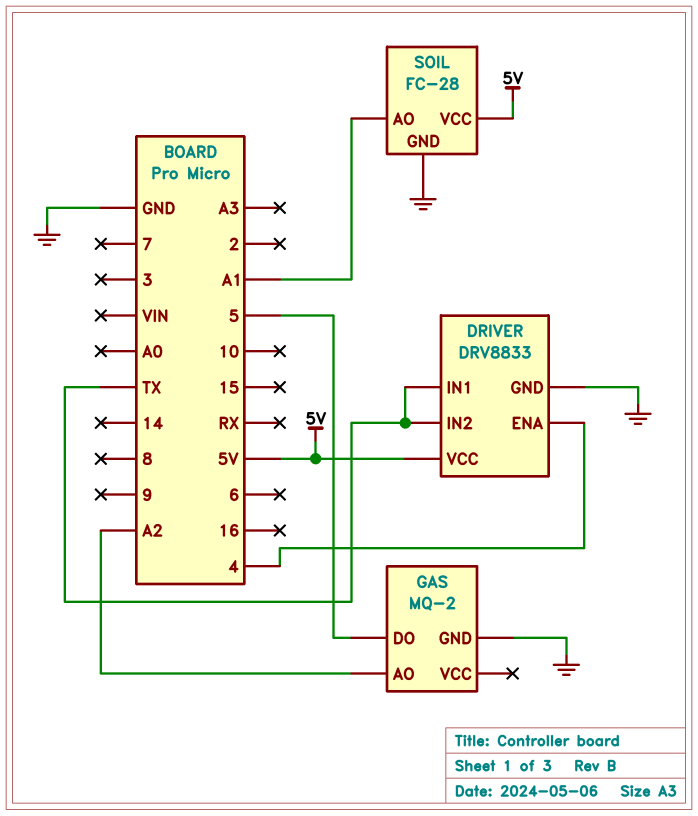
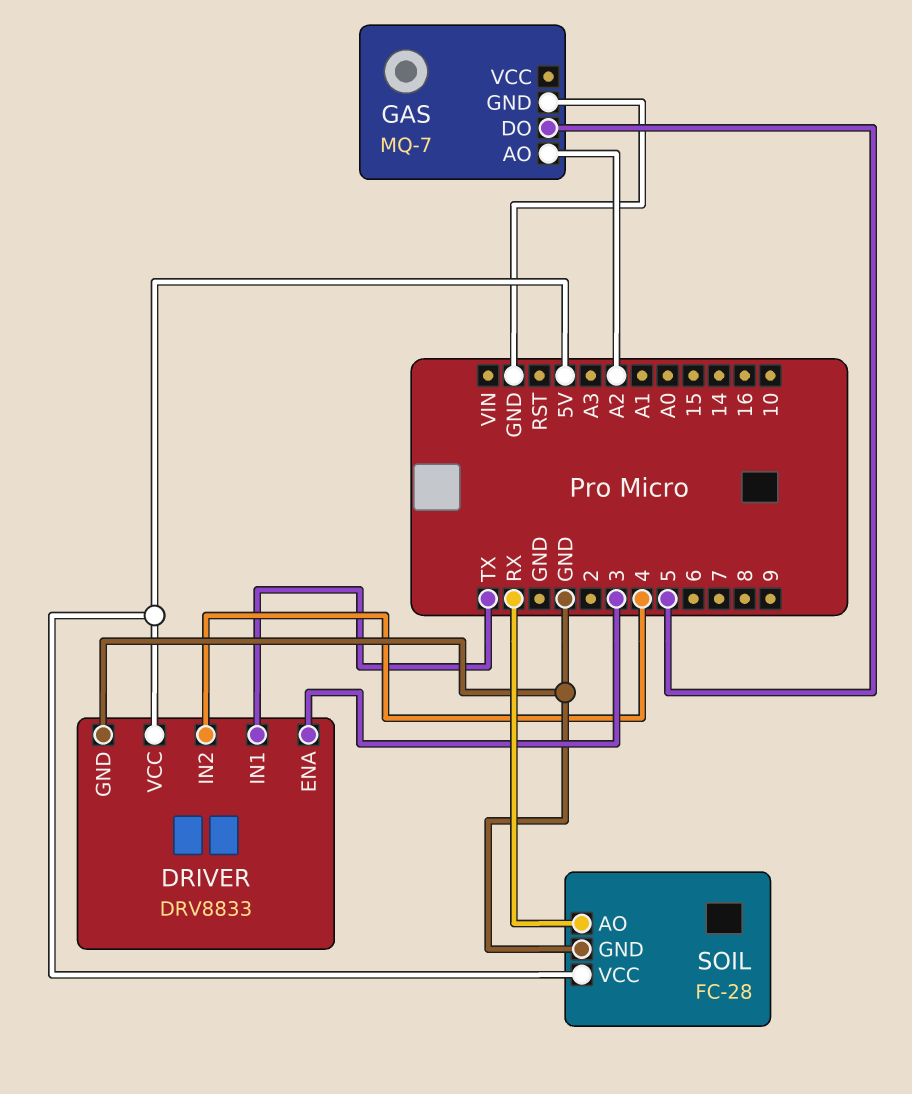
DRIVER pin ENA: 4 -> 3
DRIVER pin IN2: TX -> 4
GAS: MQ-2 -> MQ-7
SOIL pin AO: A1 -> RX

